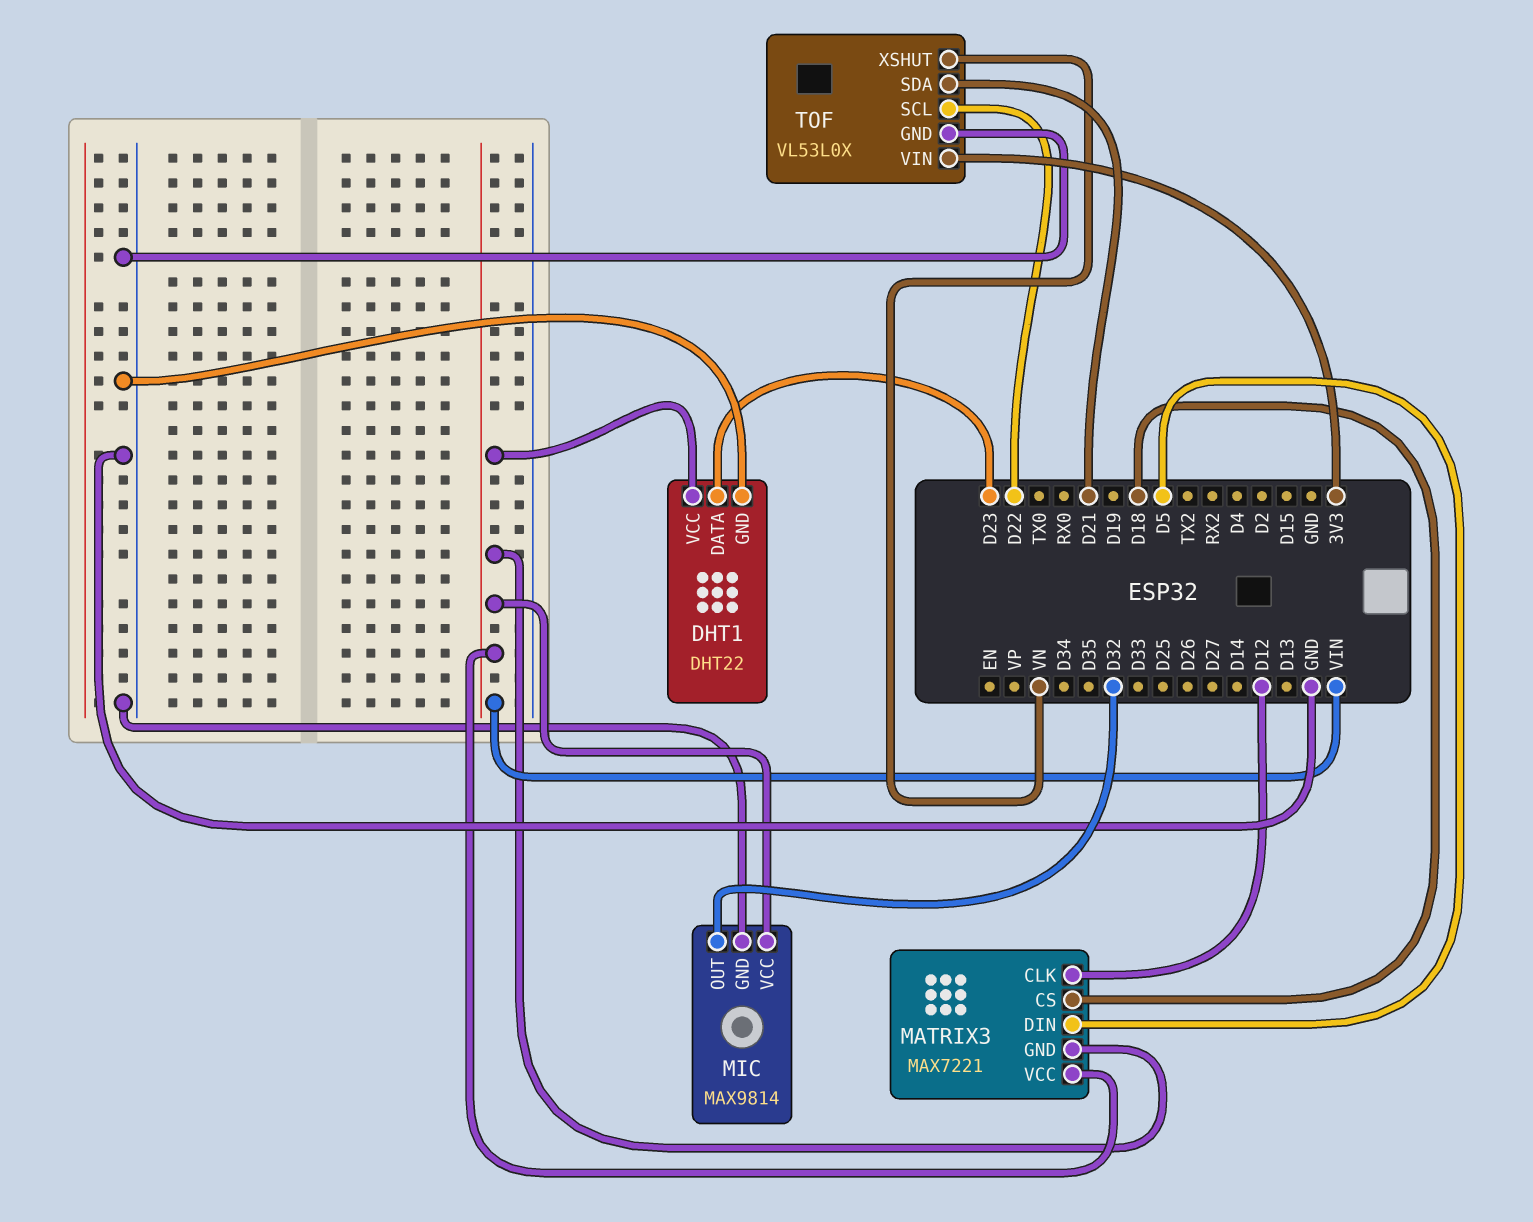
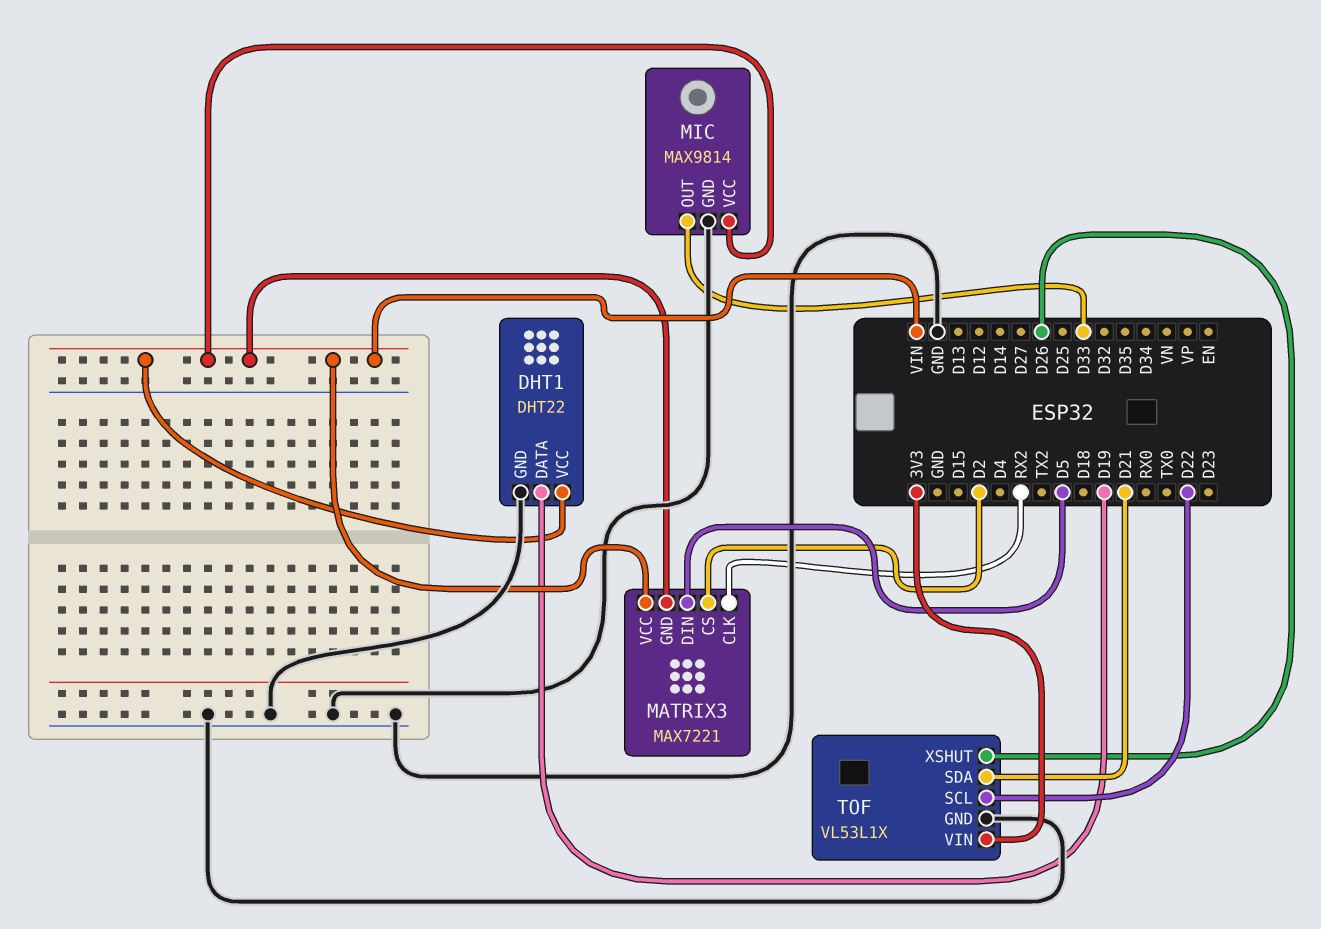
DHT1 pin DATA: D23 -> D19
MATRIX3 pin CLK: D12 -> RX2
MATRIX3 pin CS: D18 -> D2
MIC pin OUT: D32 -> D33
TOF: VL53L0X -> VL53L1X
TOF pin XSHUT: VN -> D26

